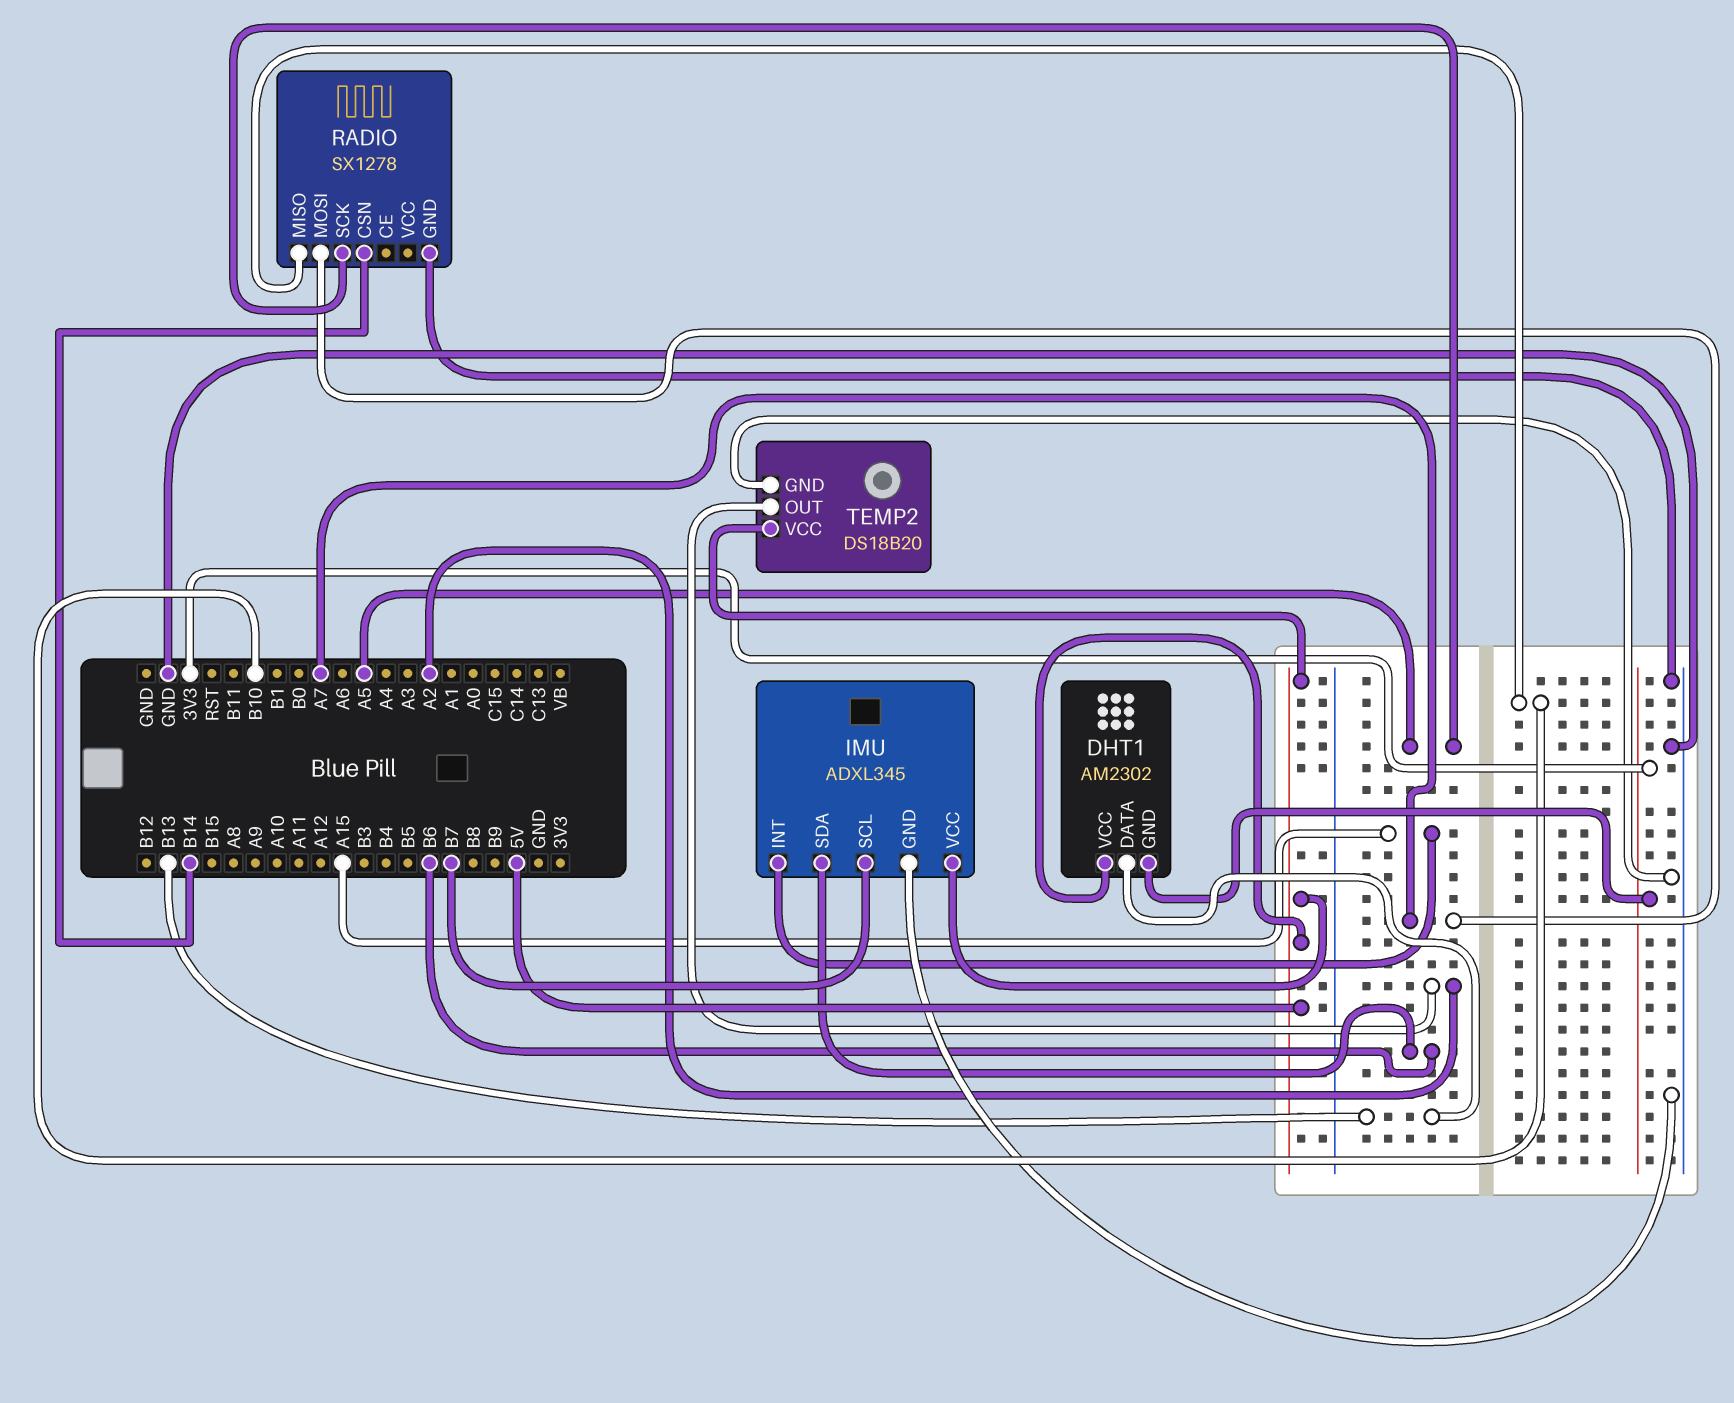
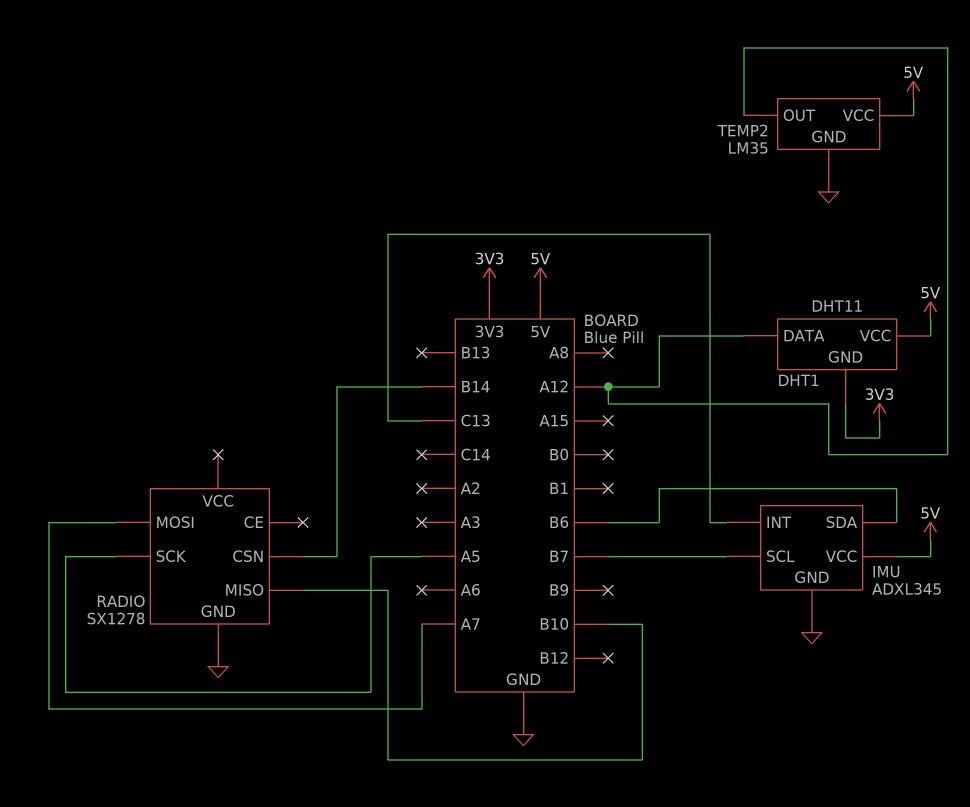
DHT1: AM2302 -> DHT11
DHT1 pin DATA: B13 -> A12
IMU pin INT: A15 -> C13
TEMP2: DS18B20 -> LM35
TEMP2 pin OUT: A2 -> A12

